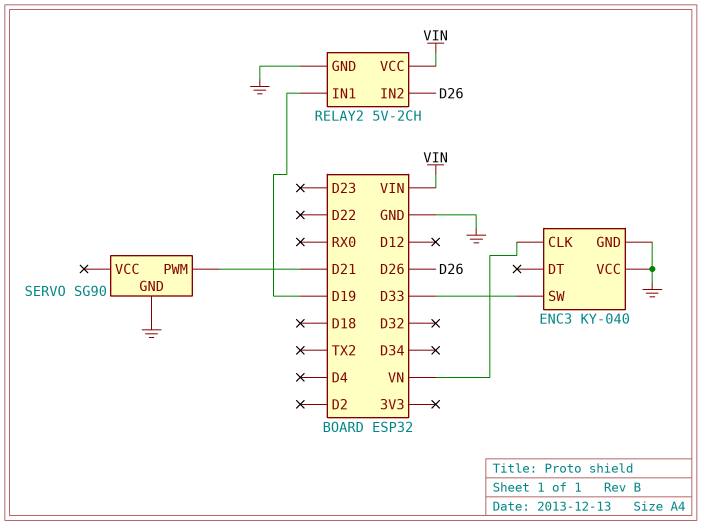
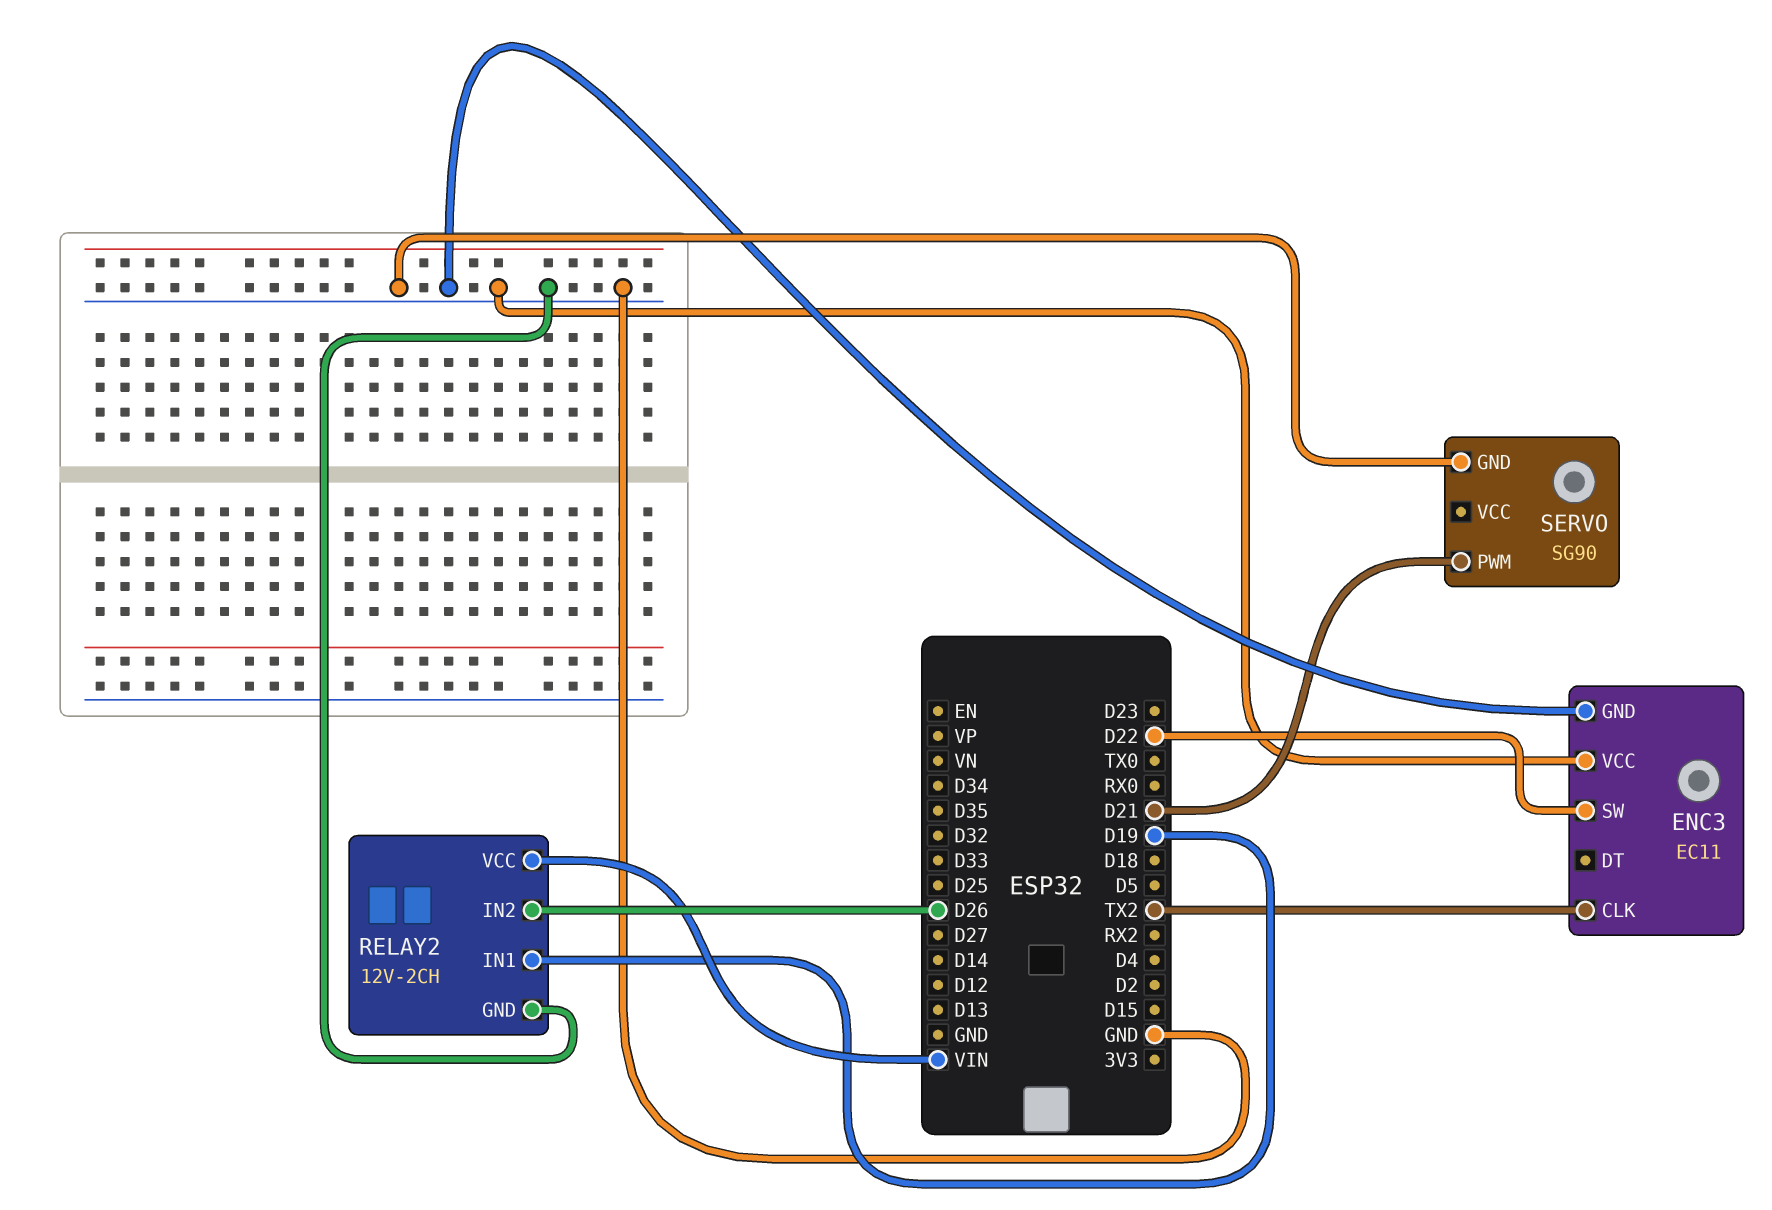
ENC3: KY-040 -> EC11
ENC3 pin CLK: VN -> TX2
ENC3 pin SW: D33 -> D22
RELAY2: 5V-2CH -> 12V-2CH

